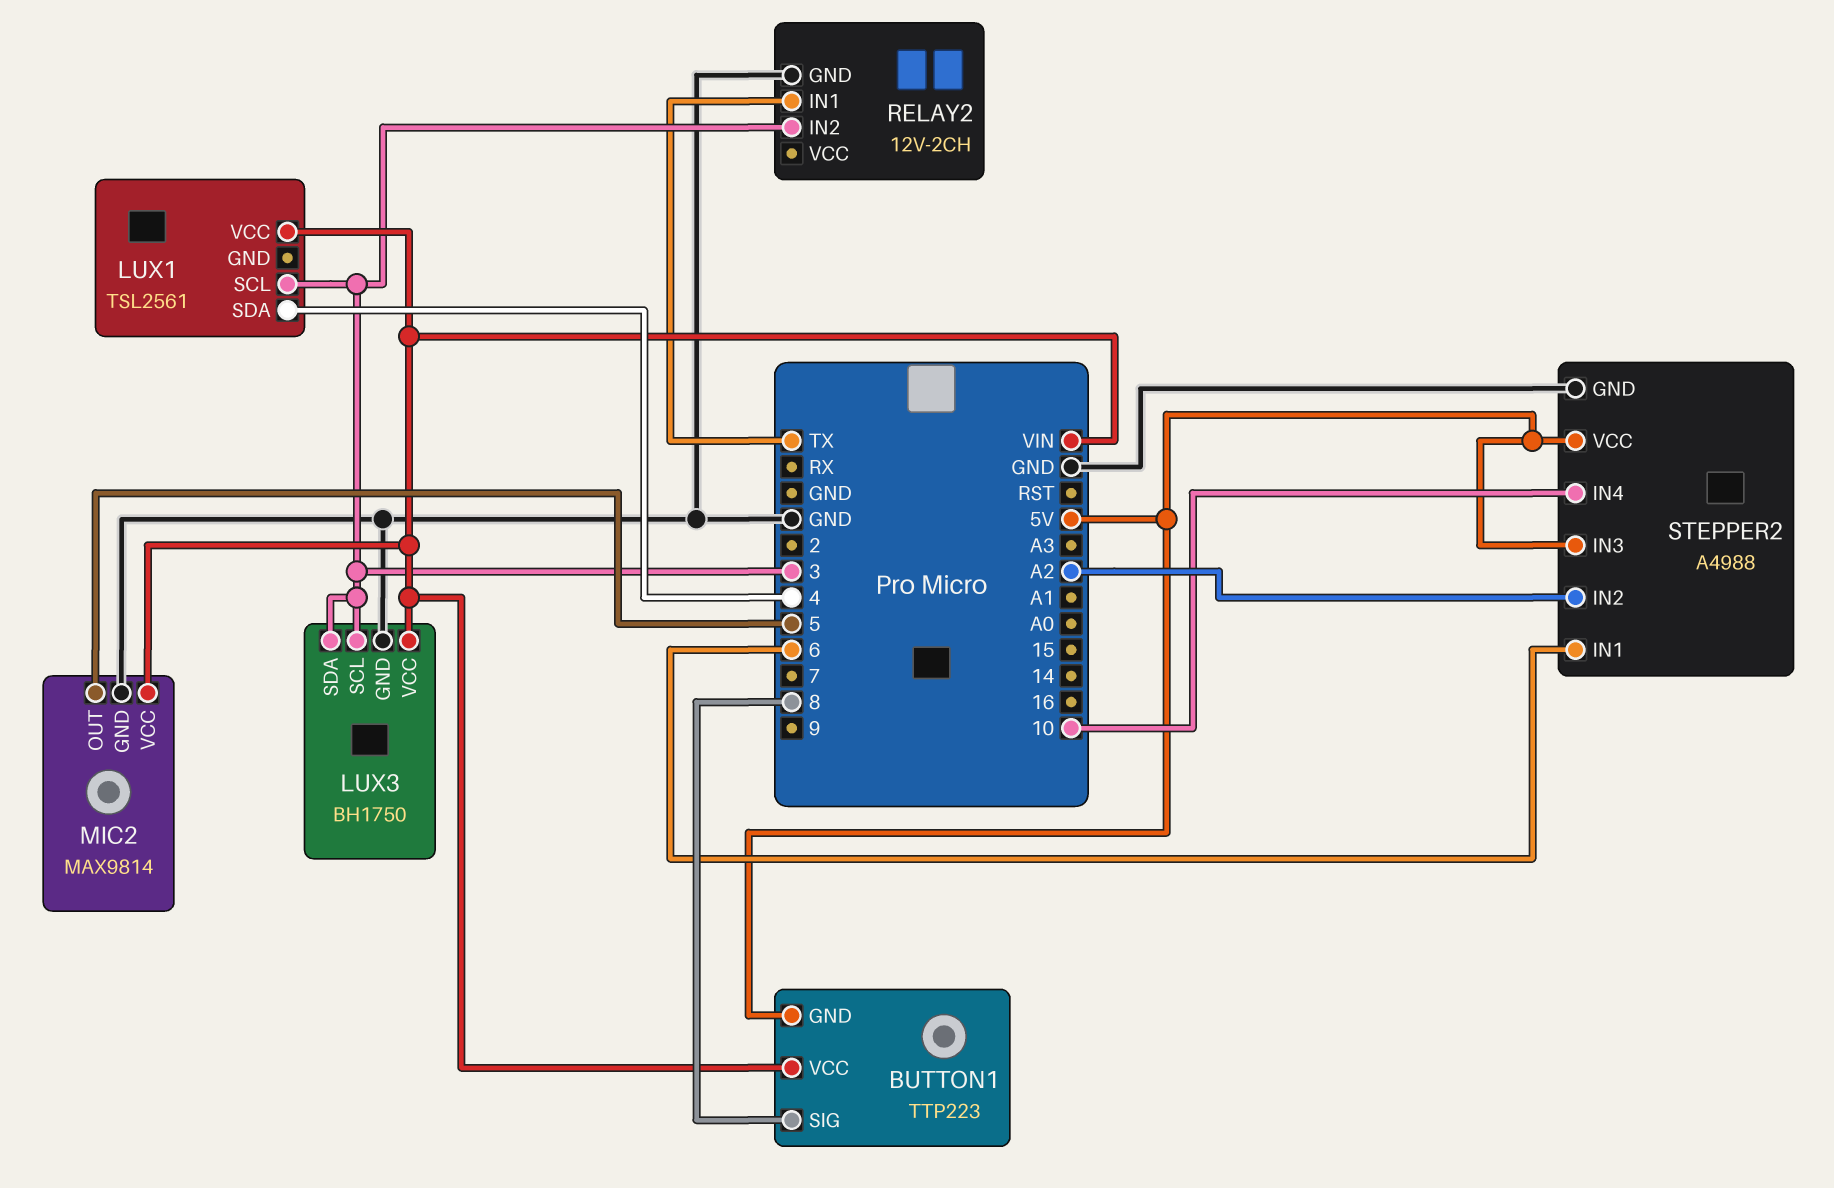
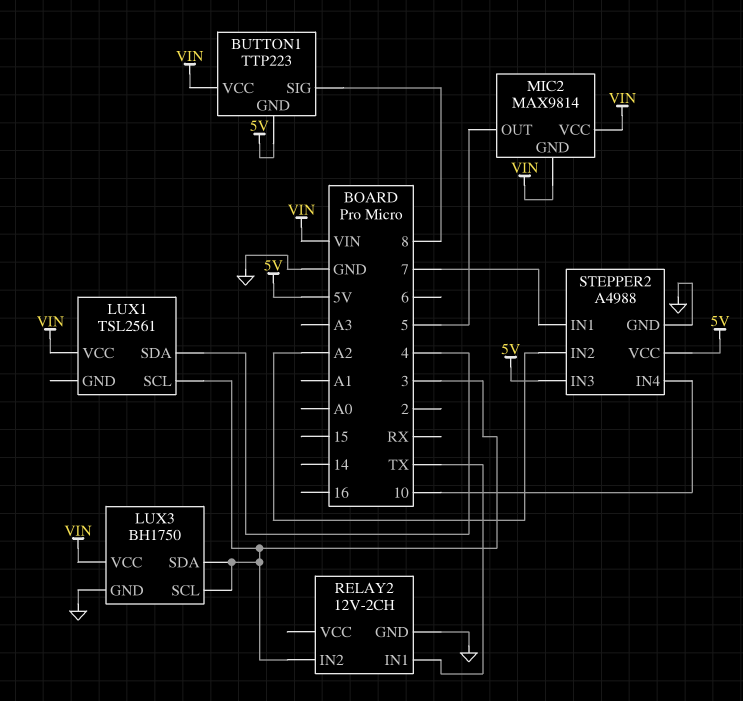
MIC2 pin GND: GND -> VIN
STEPPER2 pin IN1: 6 -> 7

